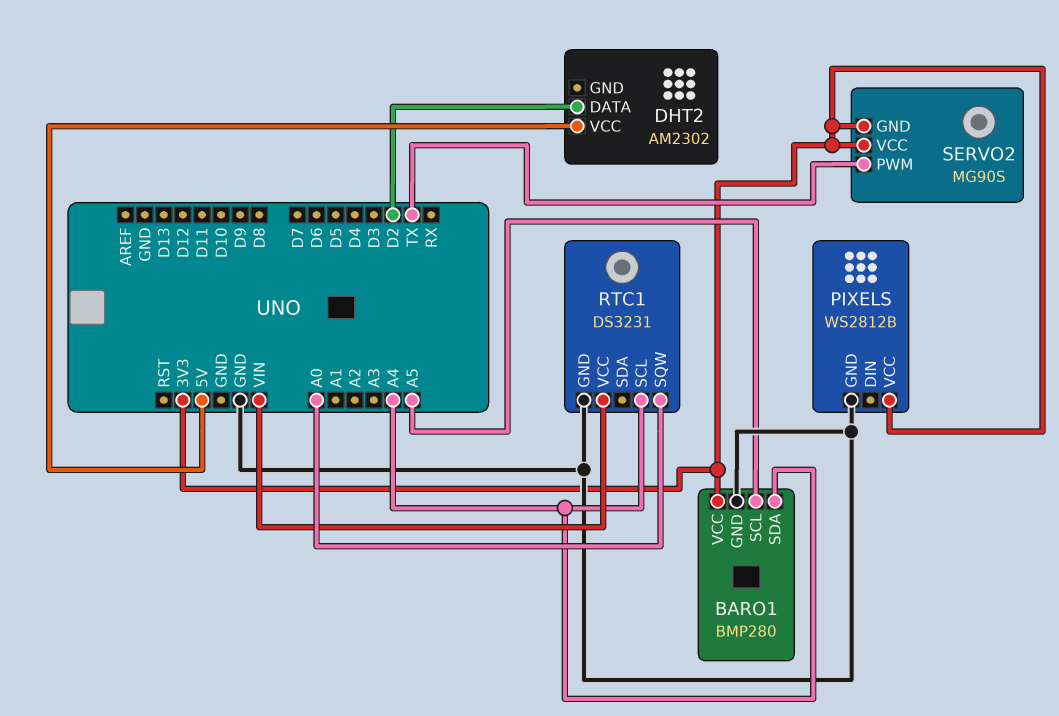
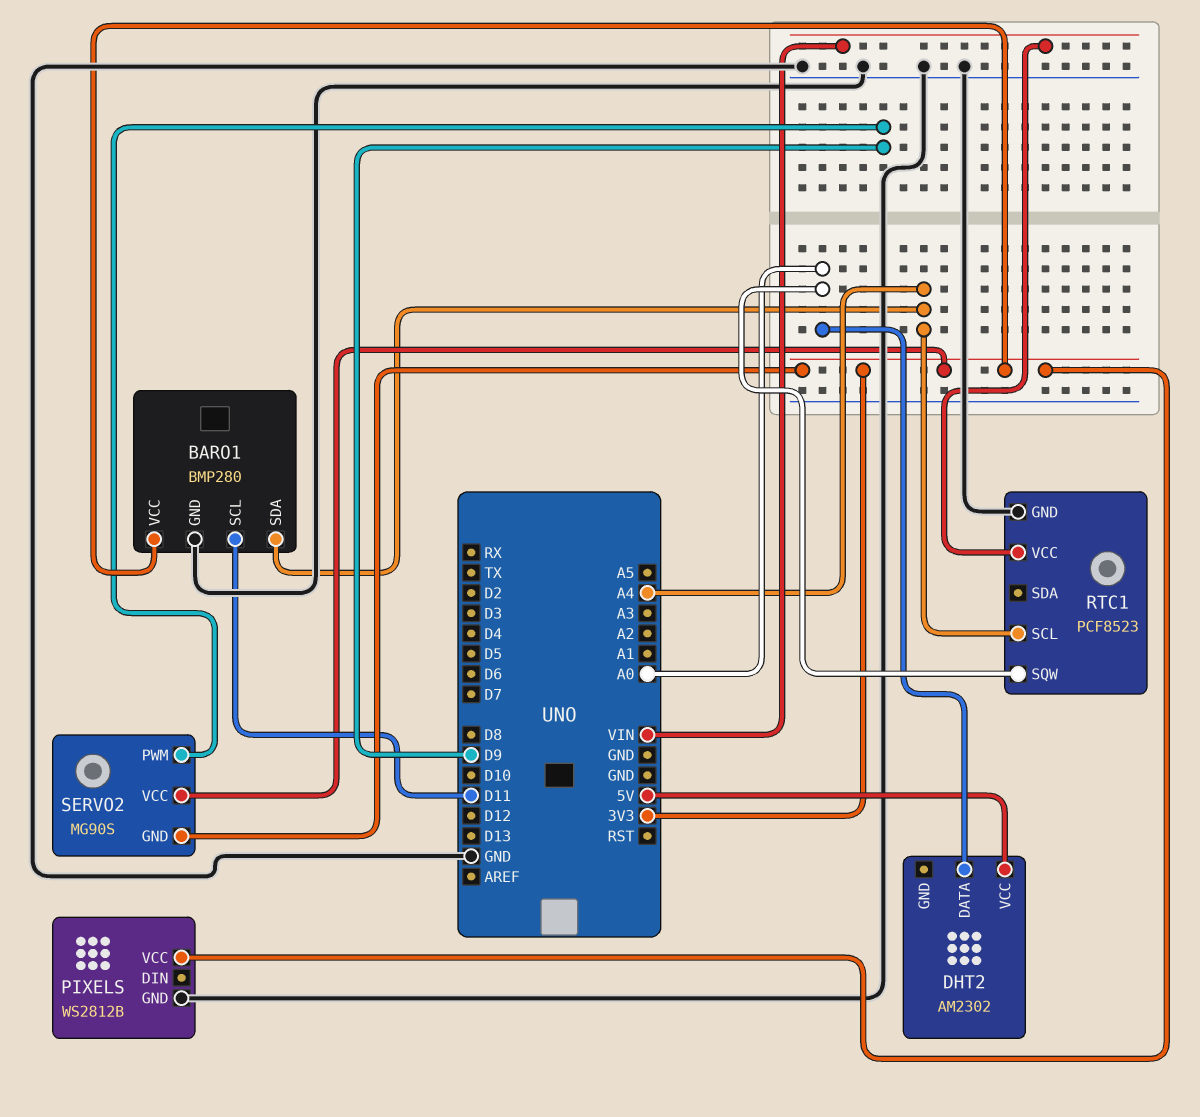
BARO1 pin SCL: A5 -> D11
DHT2 pin DATA: D2 -> A0
RTC1: DS3231 -> PCF8523
SERVO2 pin PWM: TX -> D9

